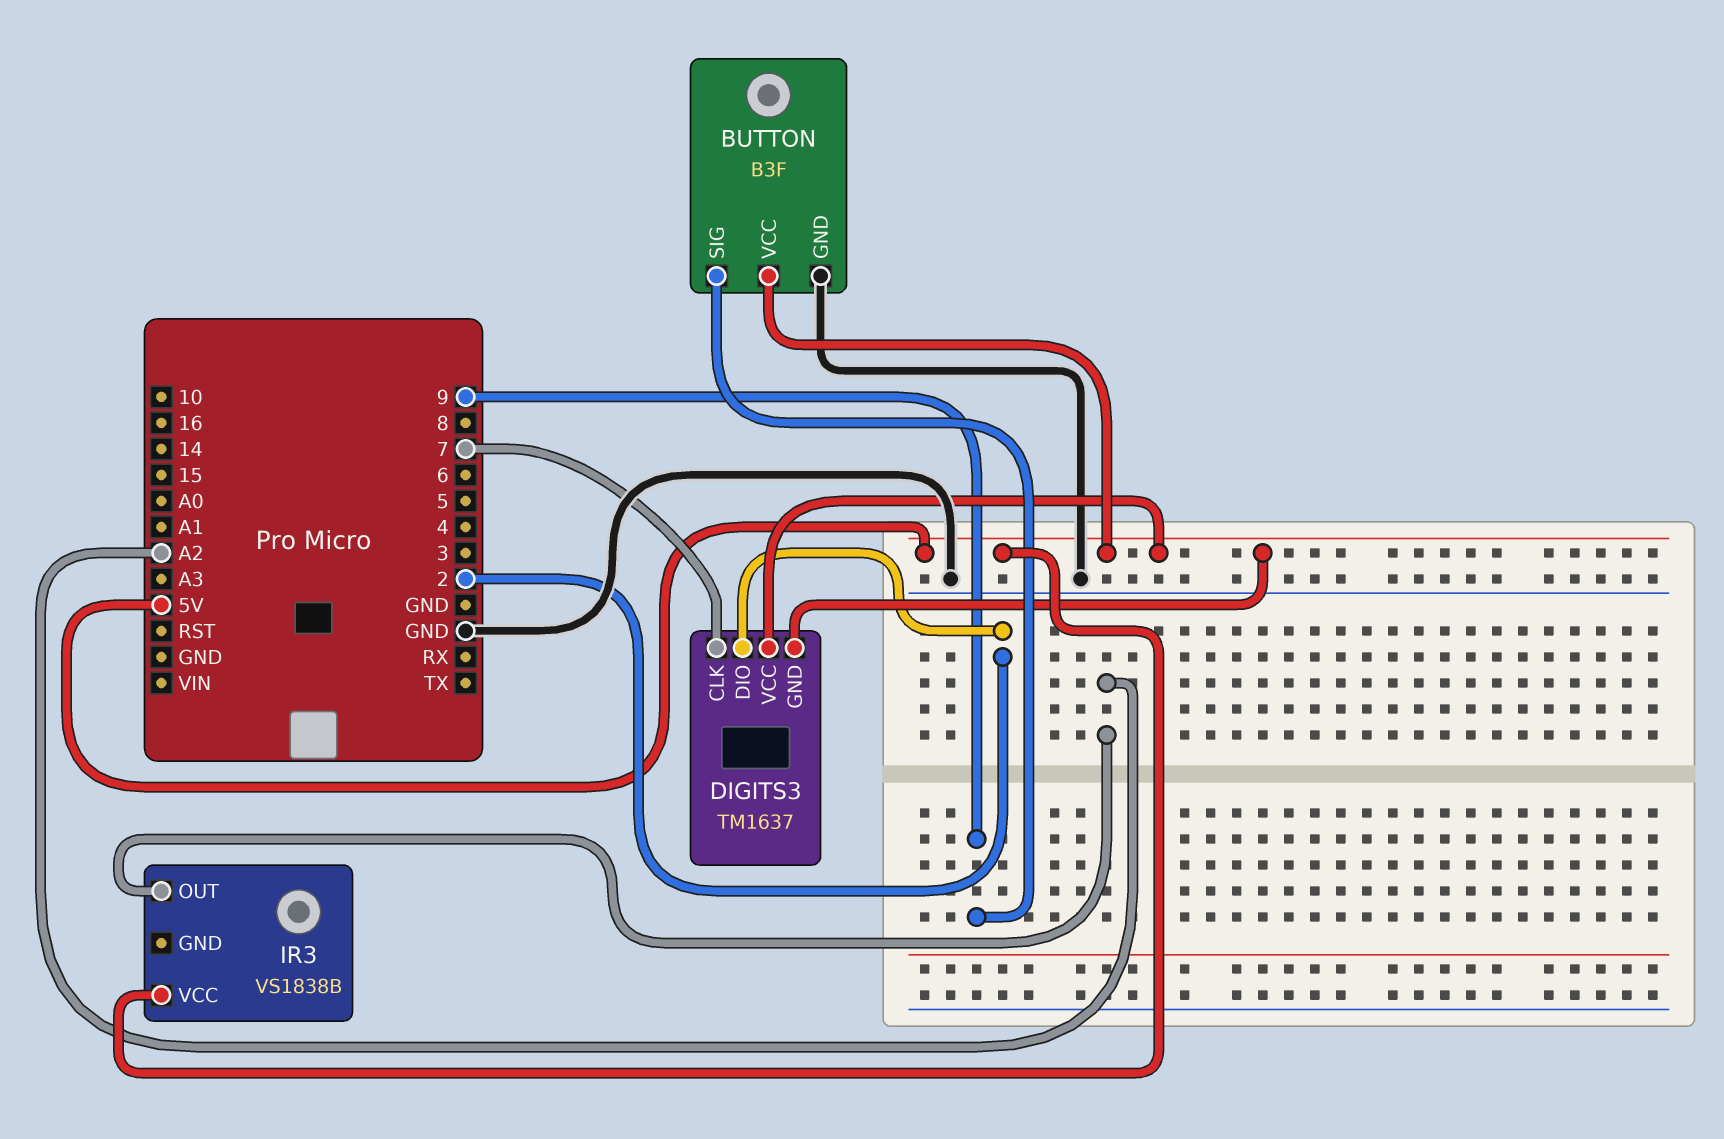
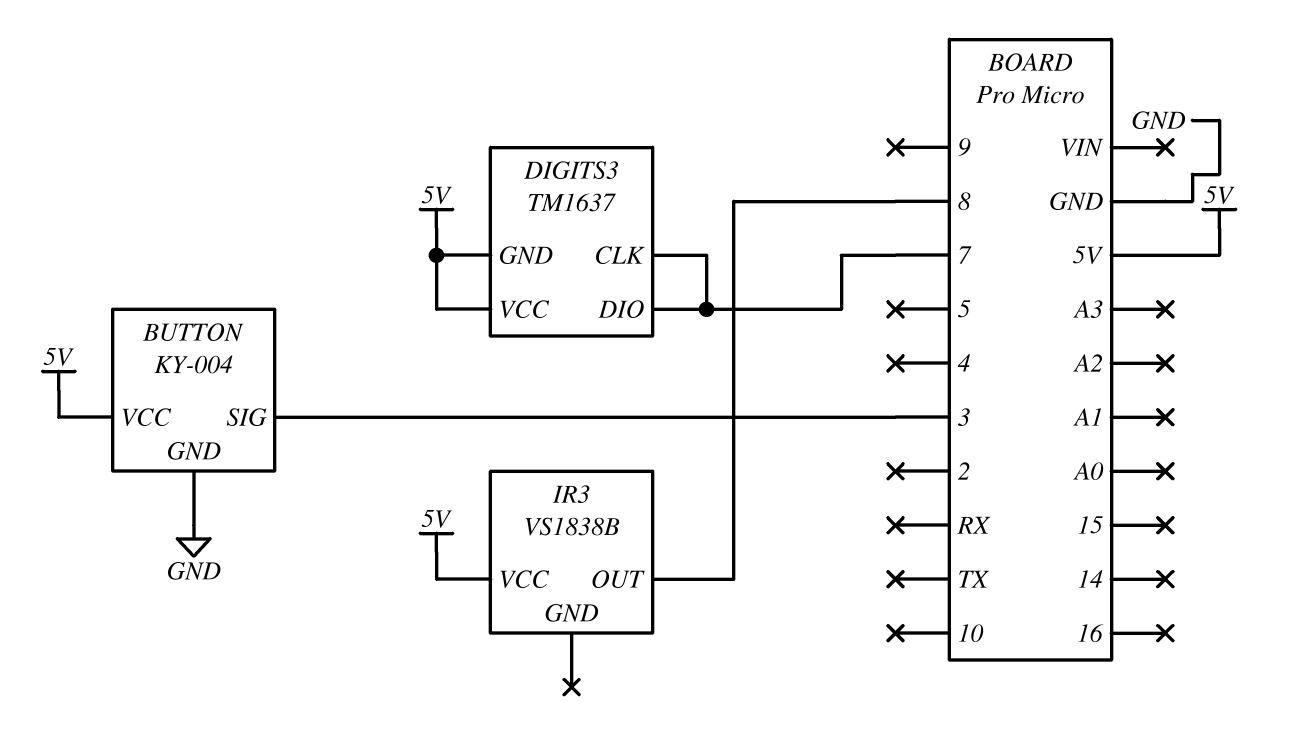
BUTTON: B3F -> KY-004
BUTTON pin SIG: 9 -> 3
DIGITS3 pin DIO: 2 -> 7
IR3 pin OUT: A2 -> 8

